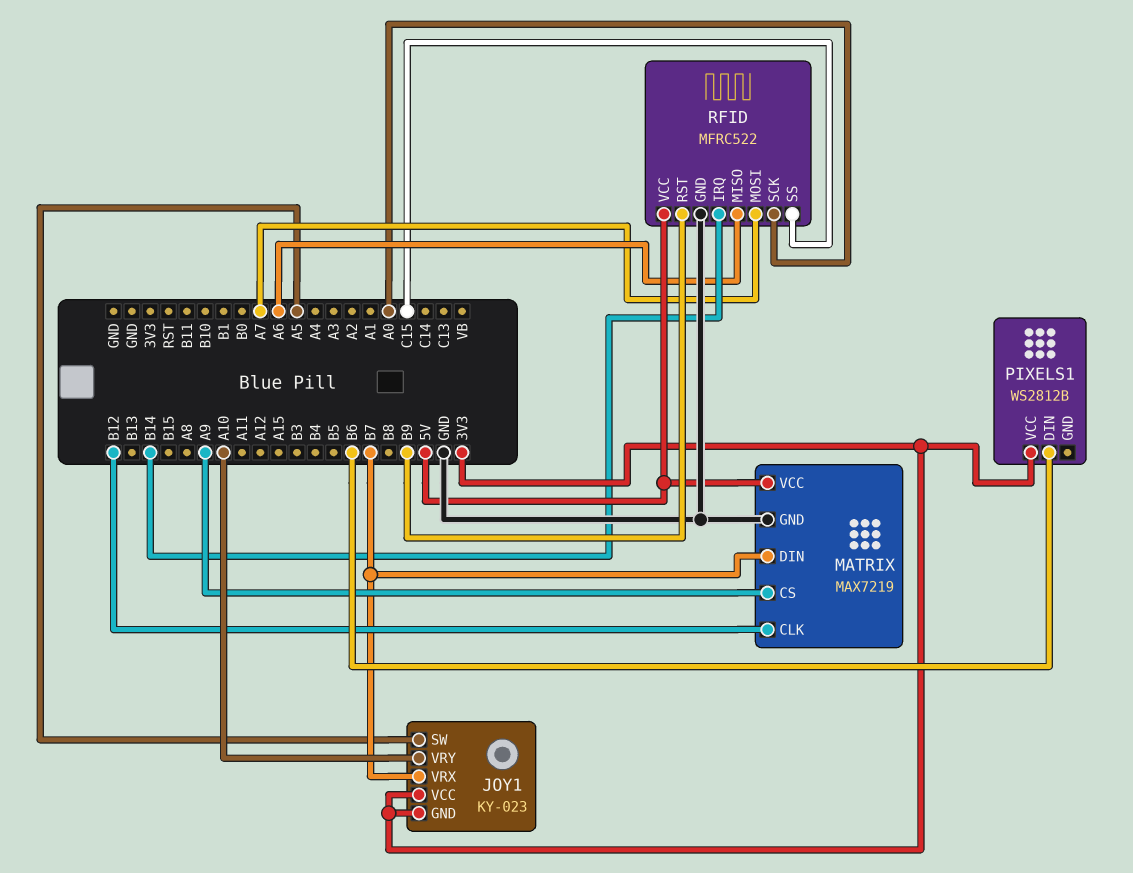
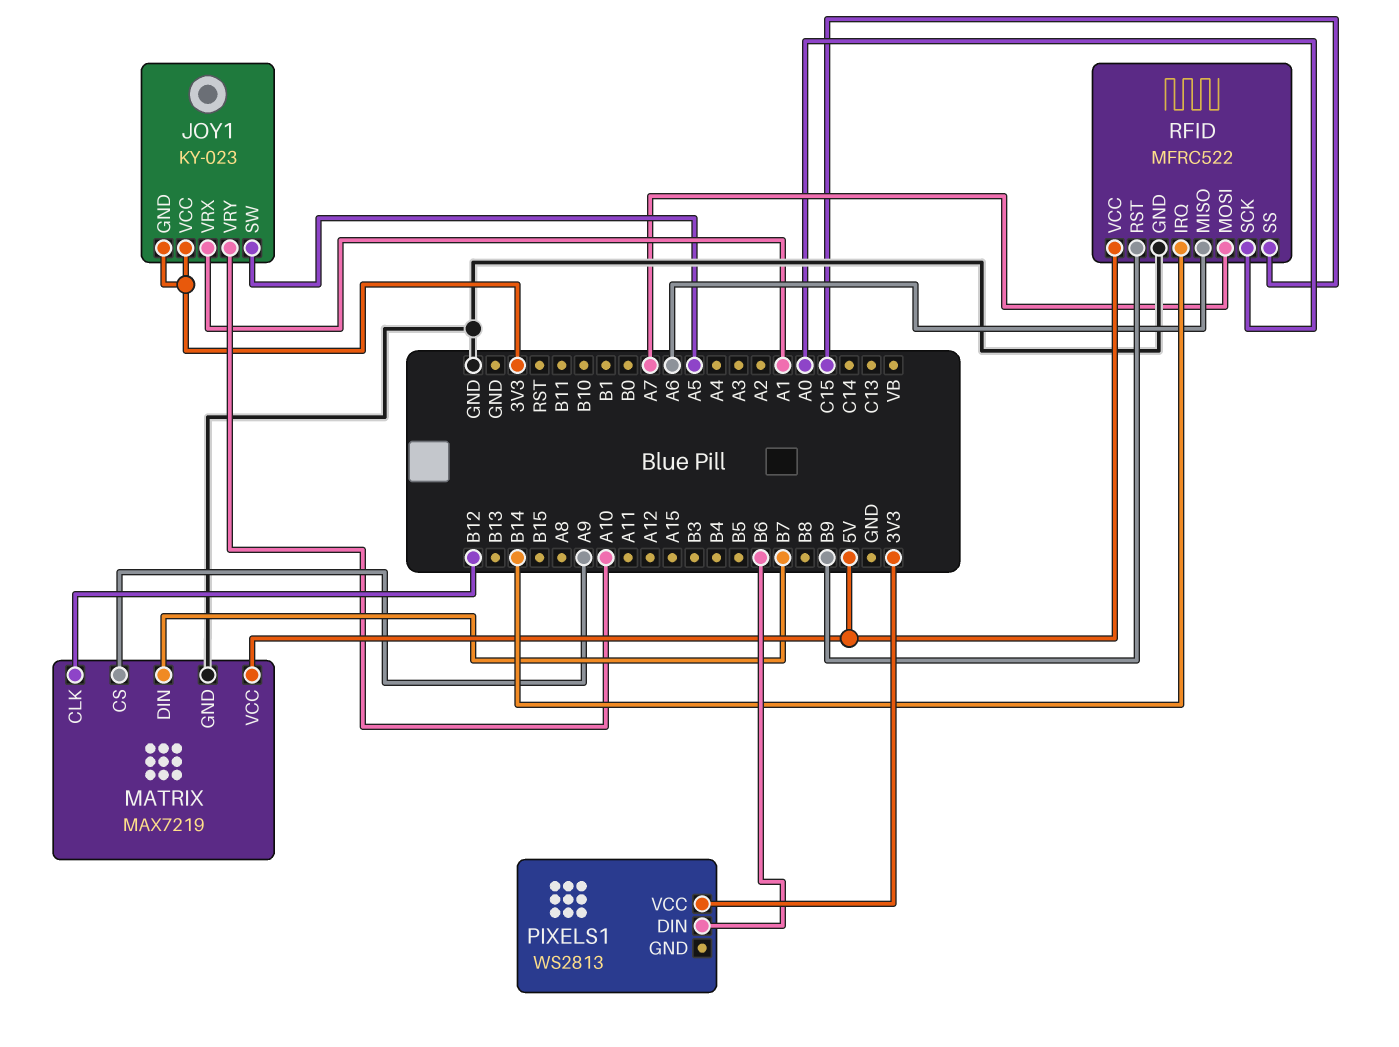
JOY1 pin VRX: B7 -> A1
PIXELS1: WS2812B -> WS2813

